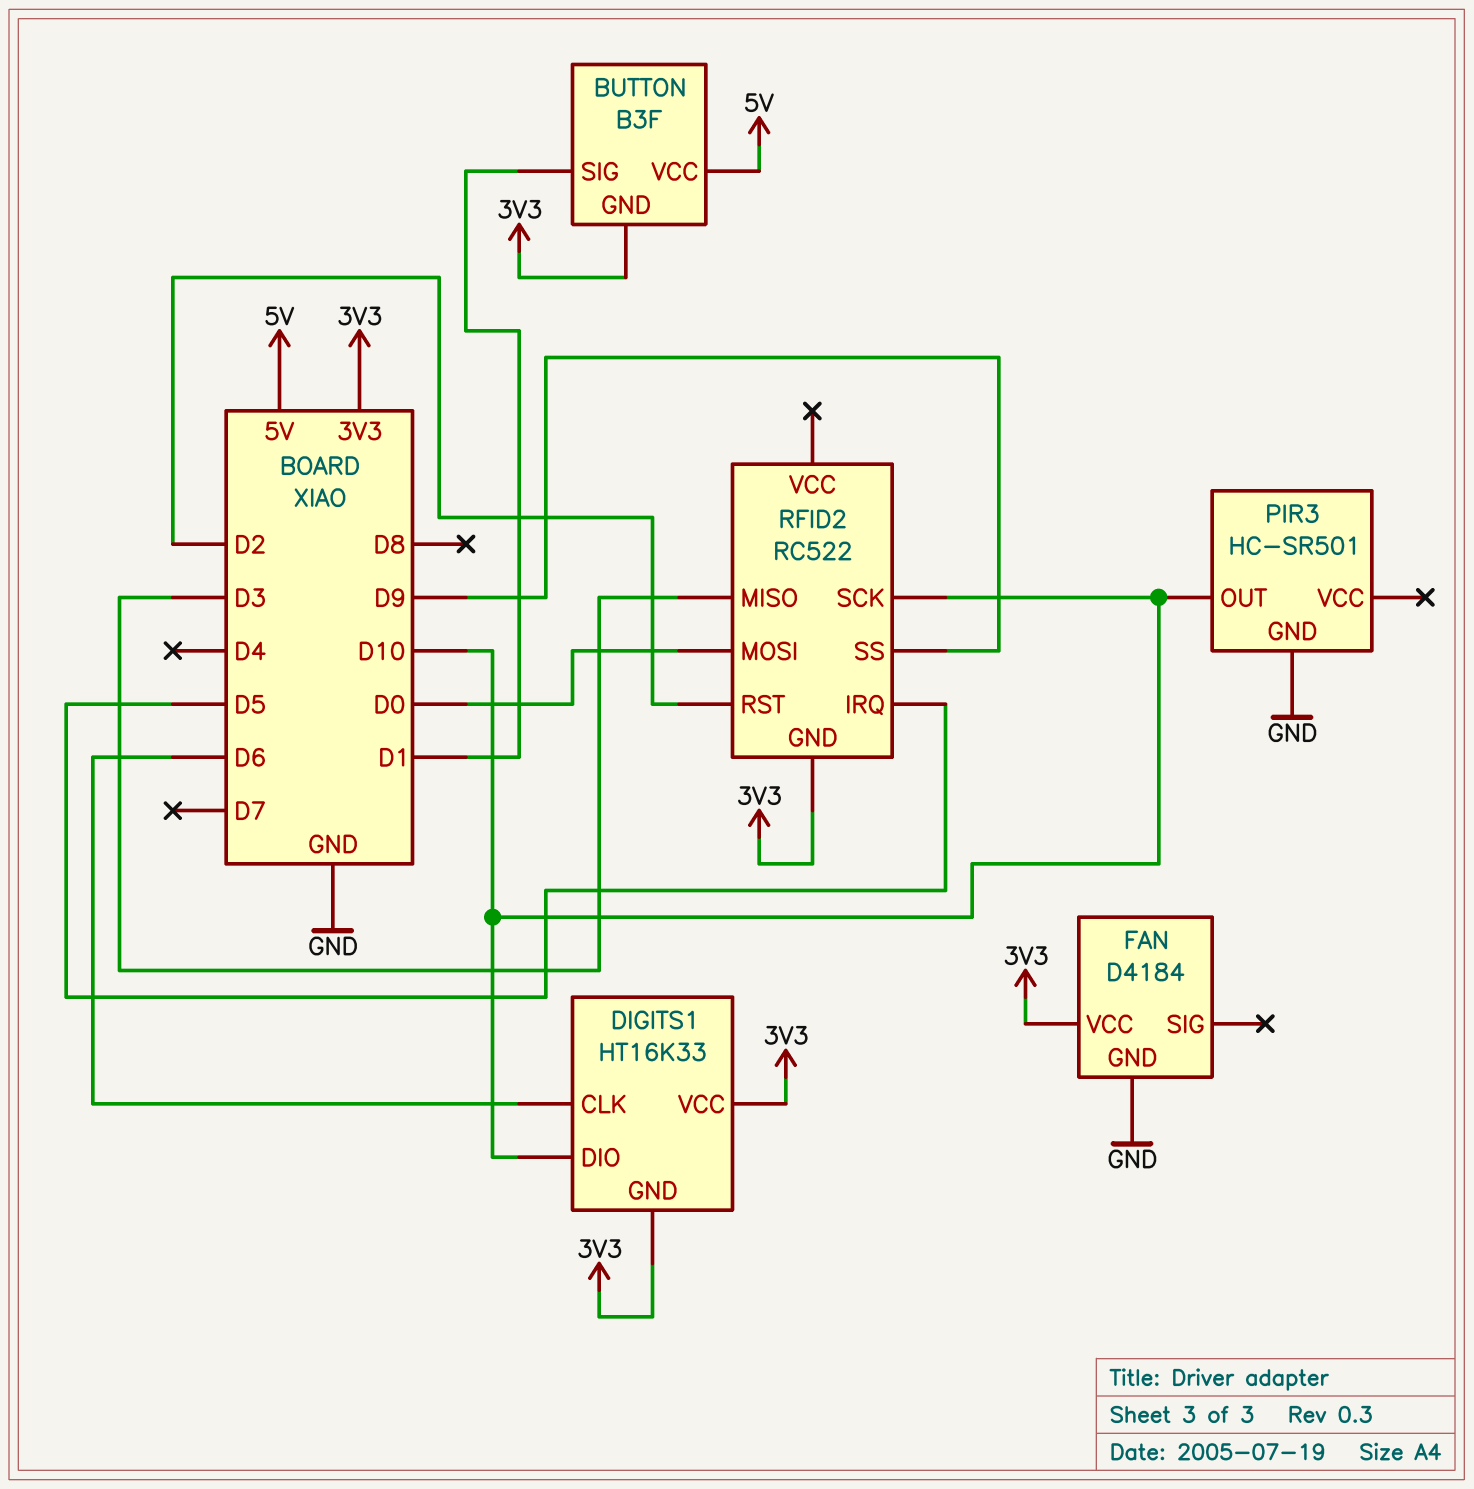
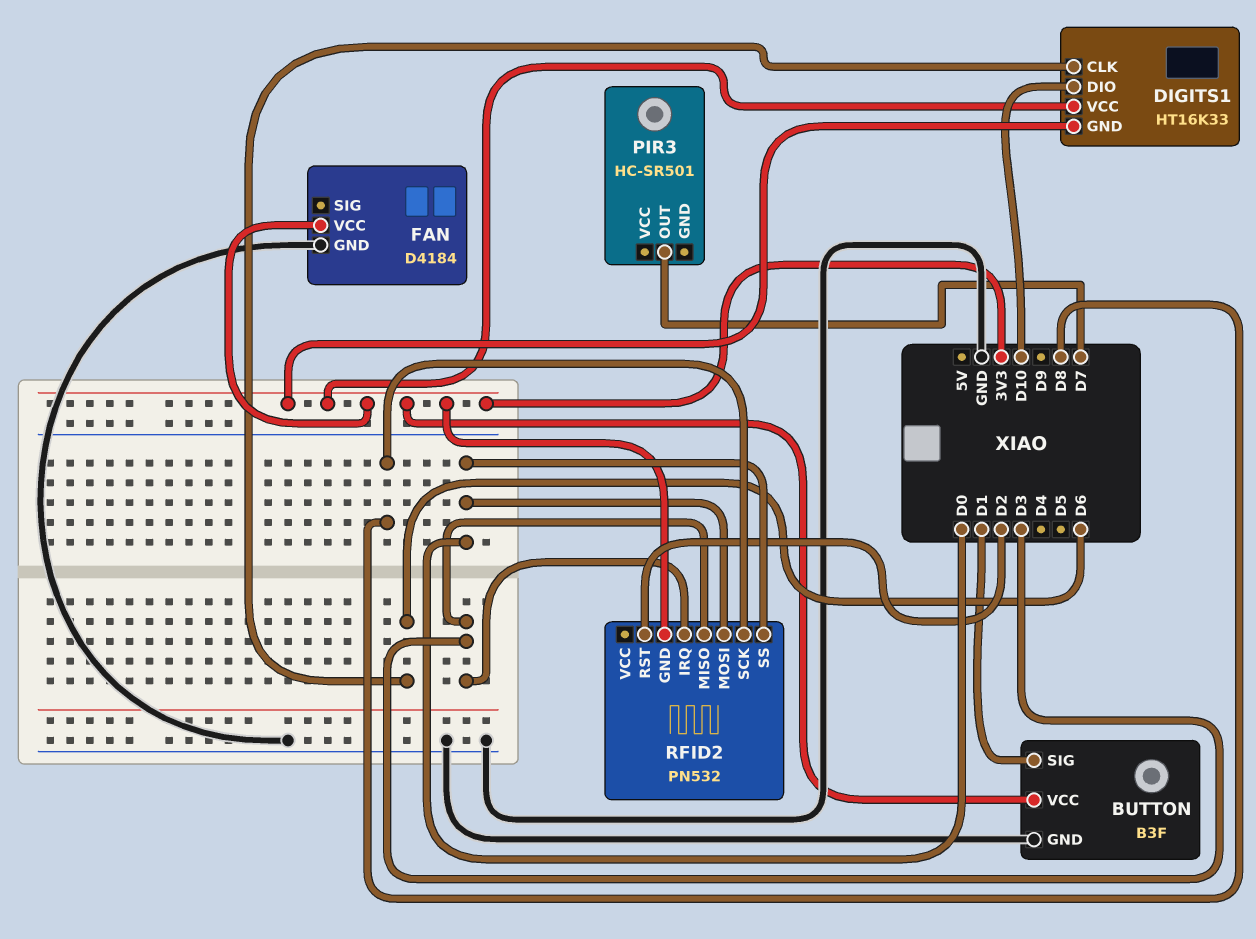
BUTTON pin GND: 3V3 -> GND
BUTTON pin VCC: 5V -> 3V3
PIR3 pin GND: GND -> none
PIR3 pin OUT: D10 -> D7
RFID2: RC522 -> PN532
RFID2 pin IRQ: D5 -> D3
RFID2 pin SCK: D10 -> D8
RFID2 pin SS: D9 -> D0

